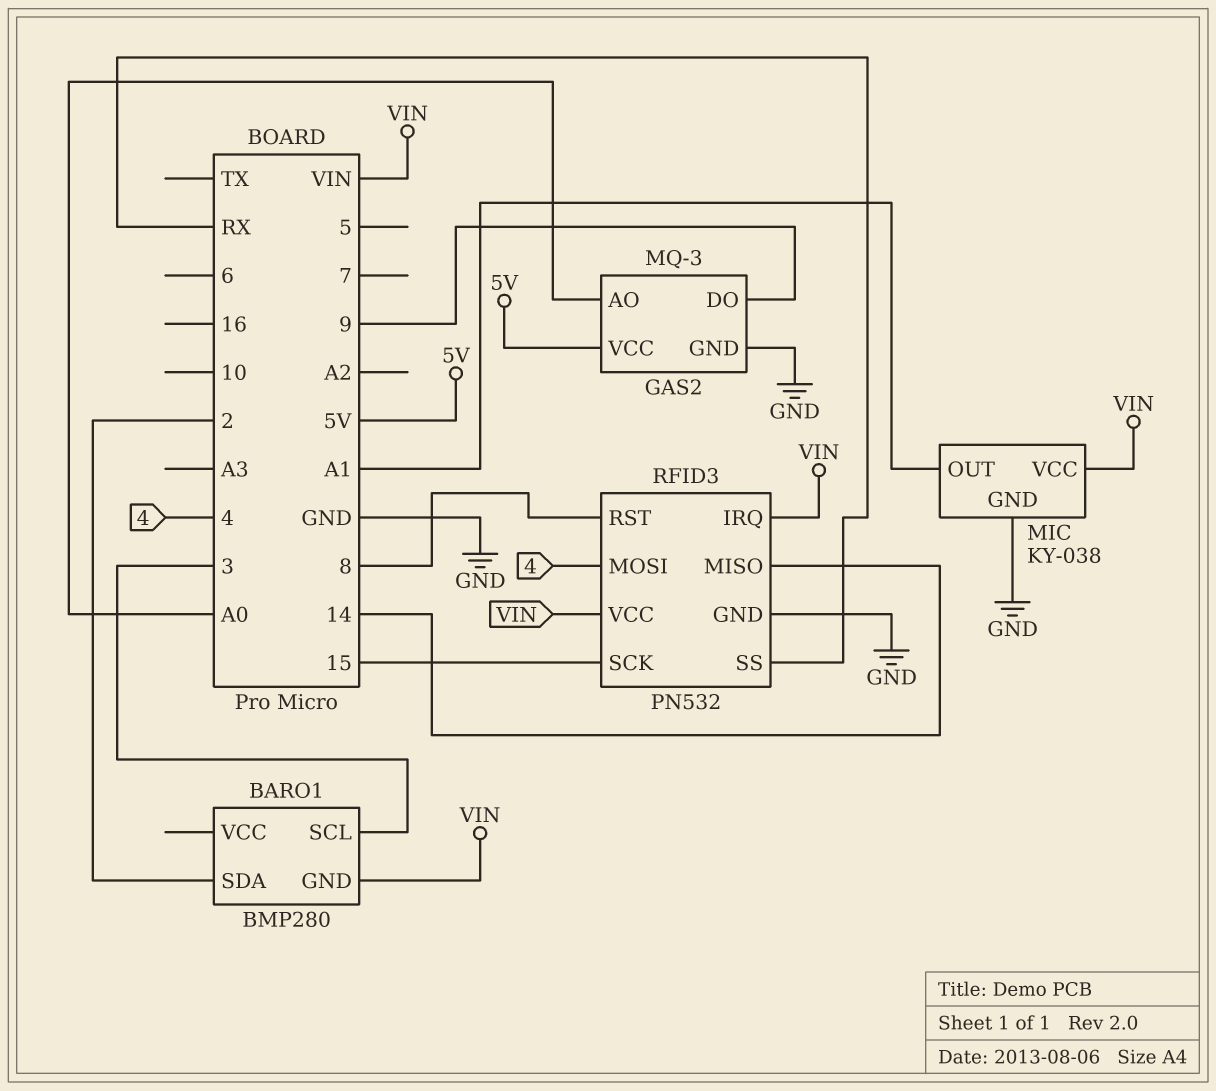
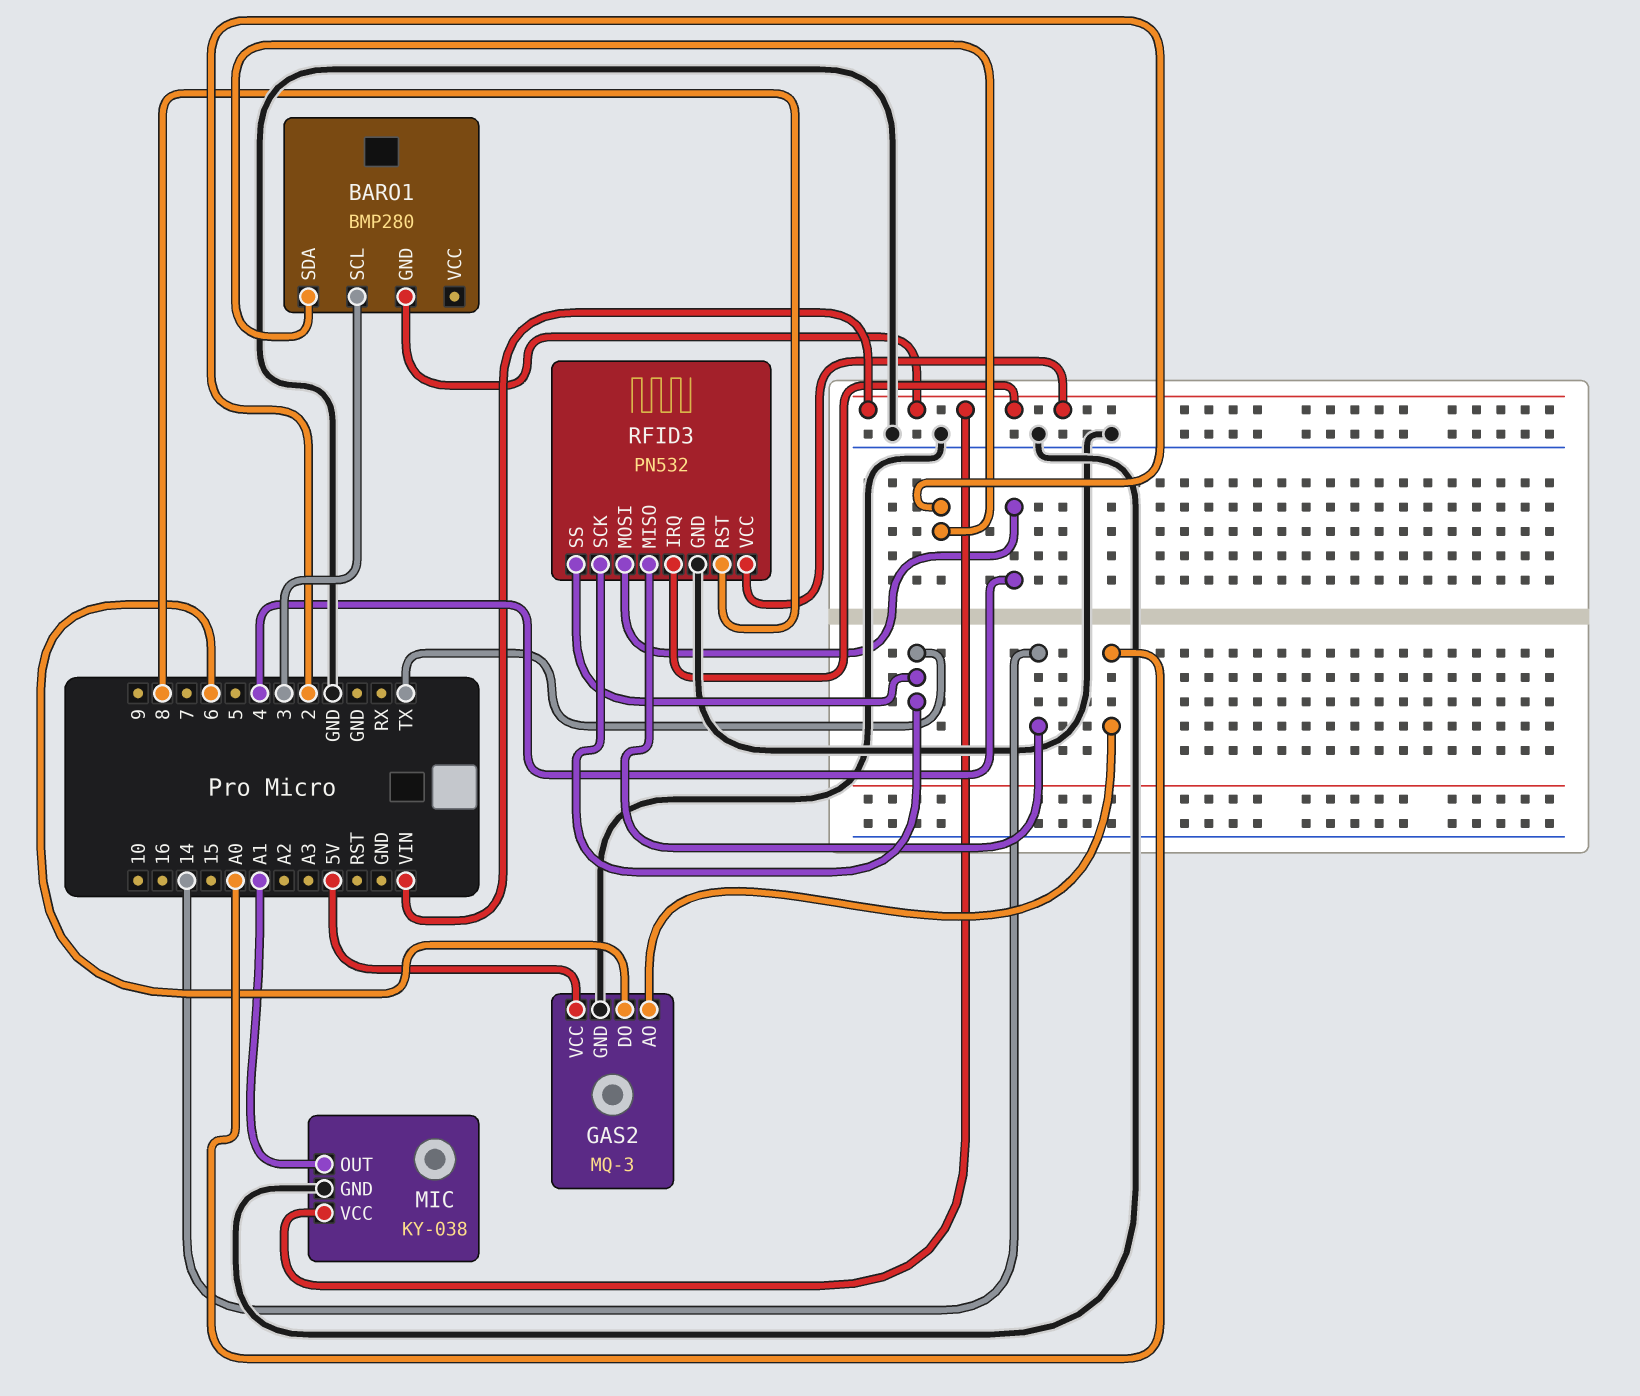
GAS2 pin DO: 9 -> 6
RFID3 pin SCK: 15 -> TX
RFID3 pin SS: RX -> TX

